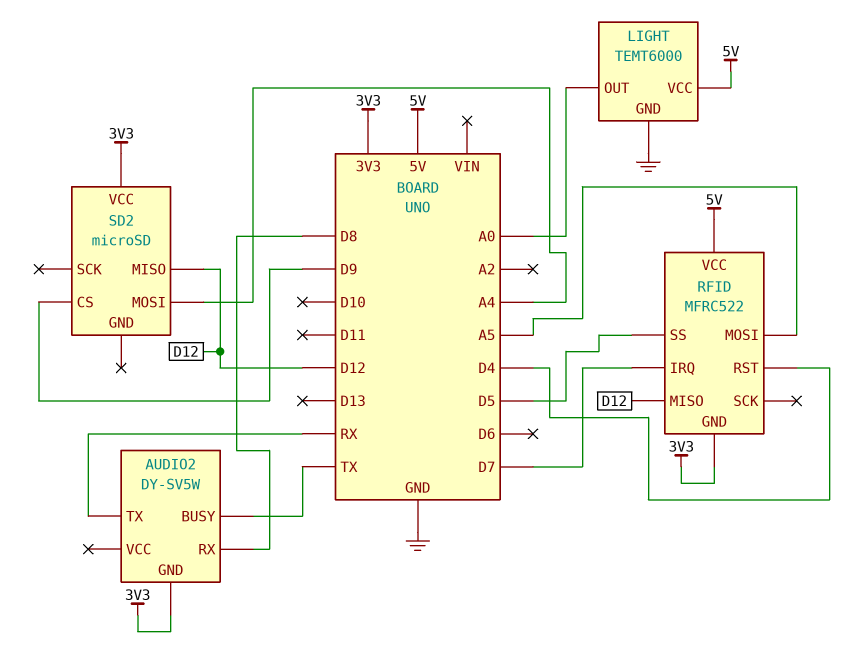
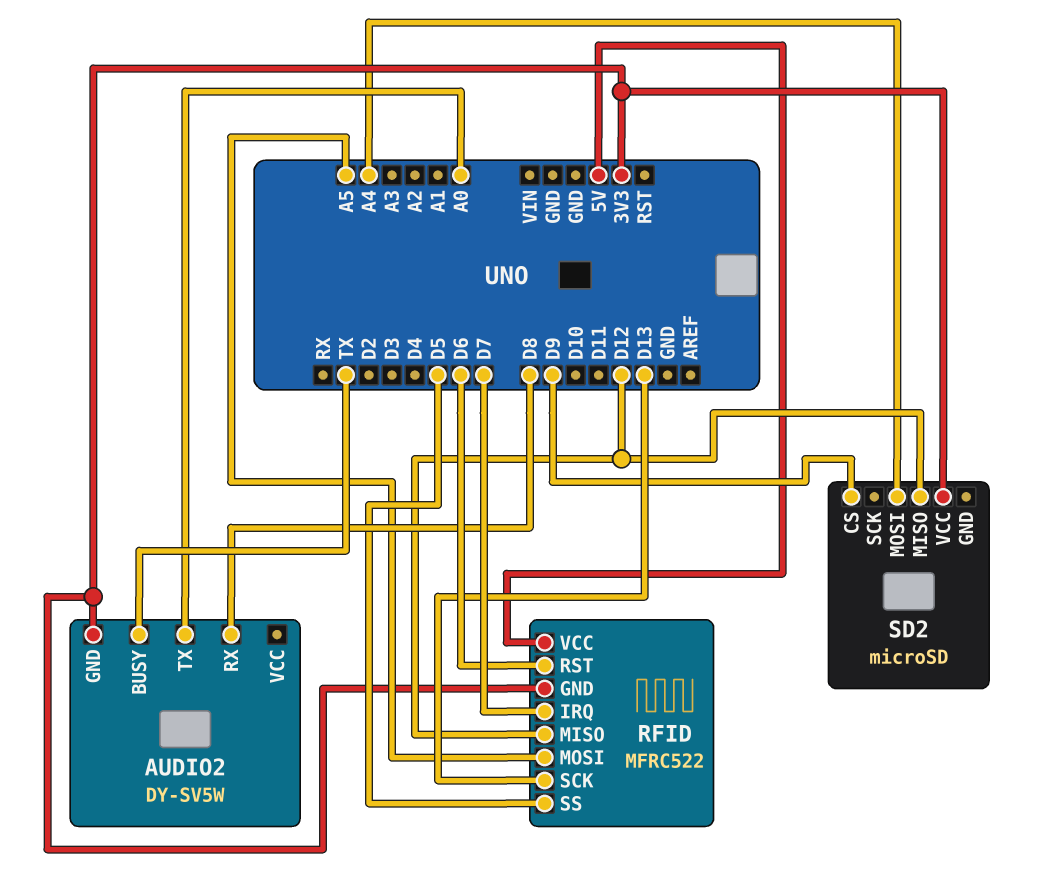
AUDIO2 pin TX: RX -> A0
LIGHT: TEMT6000 -> none
LIGHT pin GND: GND -> none
LIGHT pin OUT: A0 -> none
LIGHT pin VCC: 5V -> none
RFID pin RST: D4 -> D6
RFID pin SCK: none -> D13

